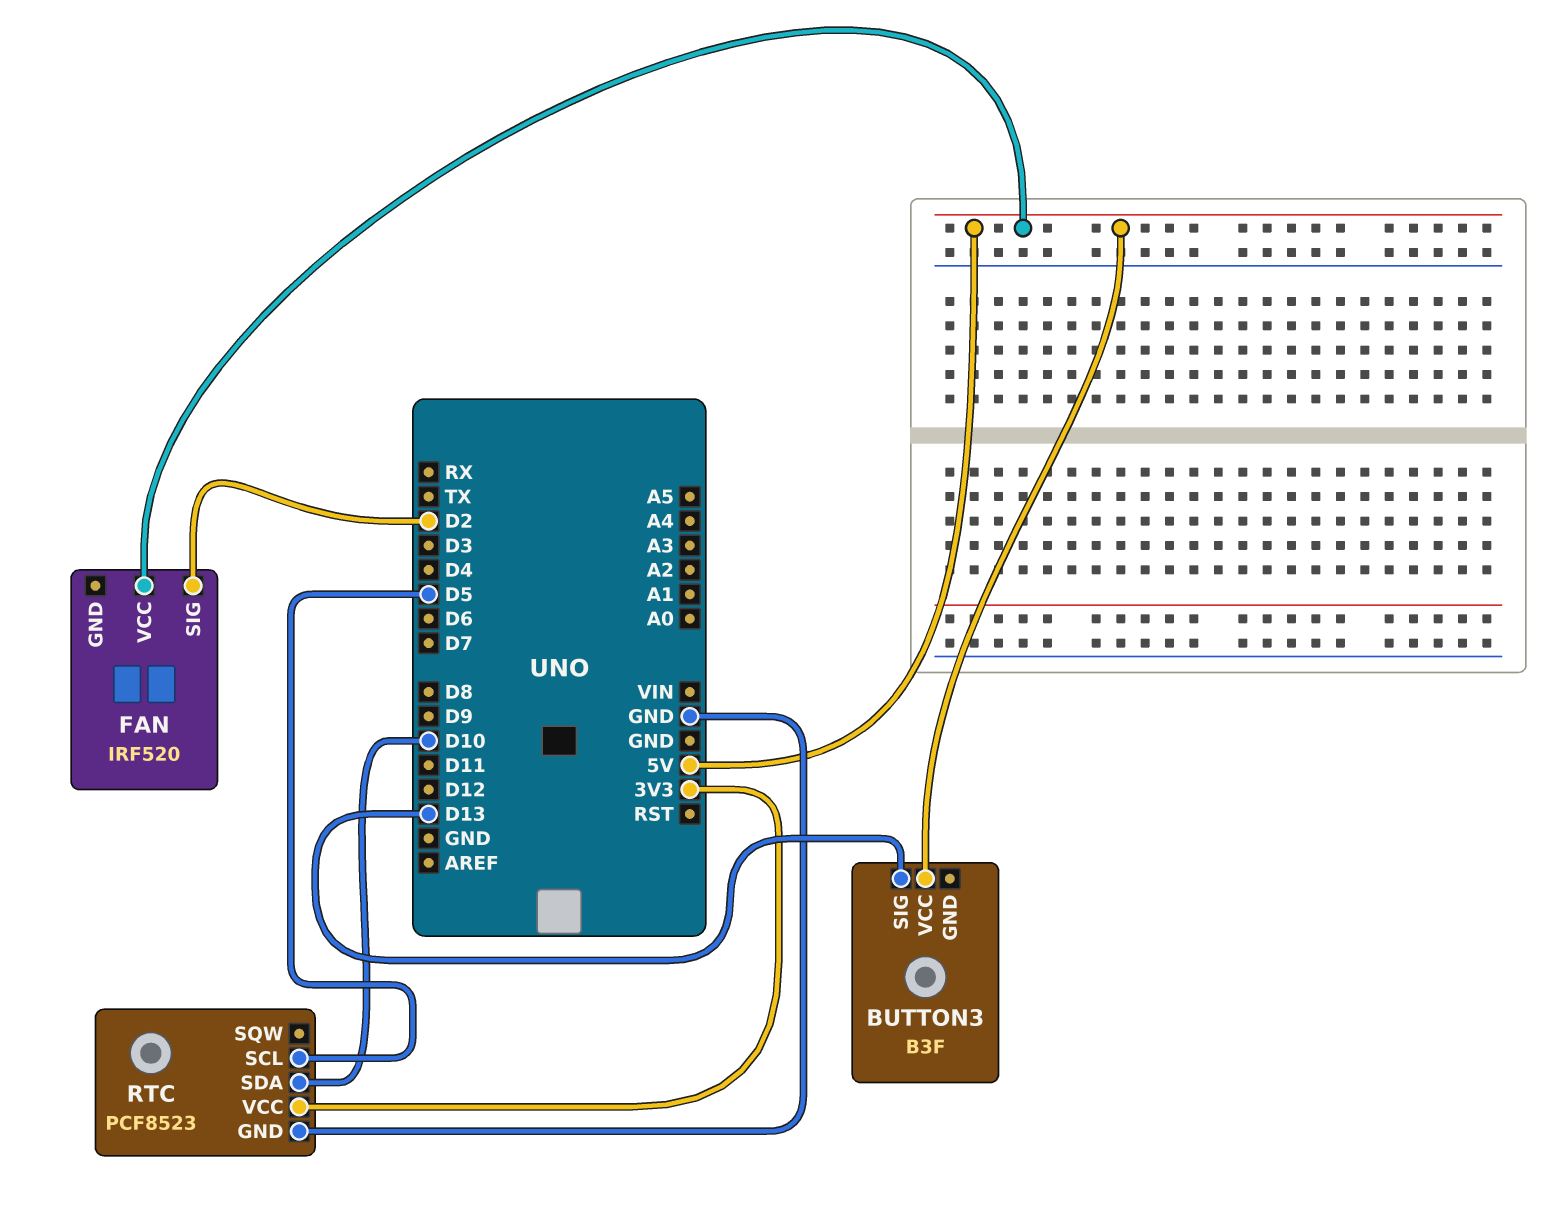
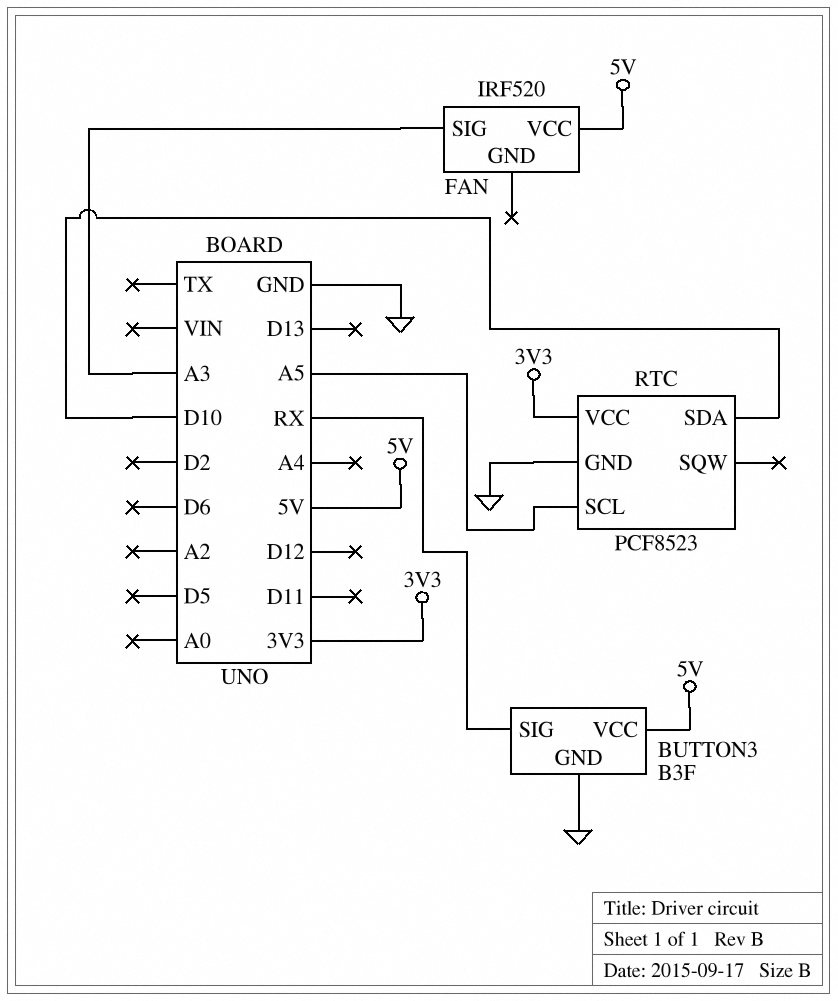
BUTTON3 pin GND: none -> GND
BUTTON3 pin SIG: D13 -> RX
FAN pin SIG: D2 -> A3
RTC pin SCL: D5 -> A5

